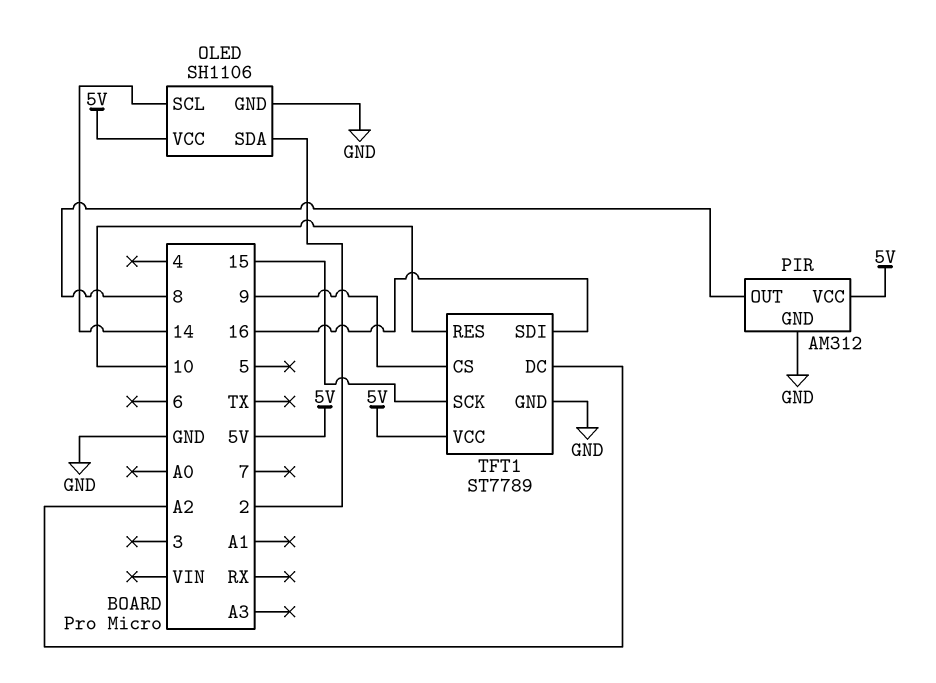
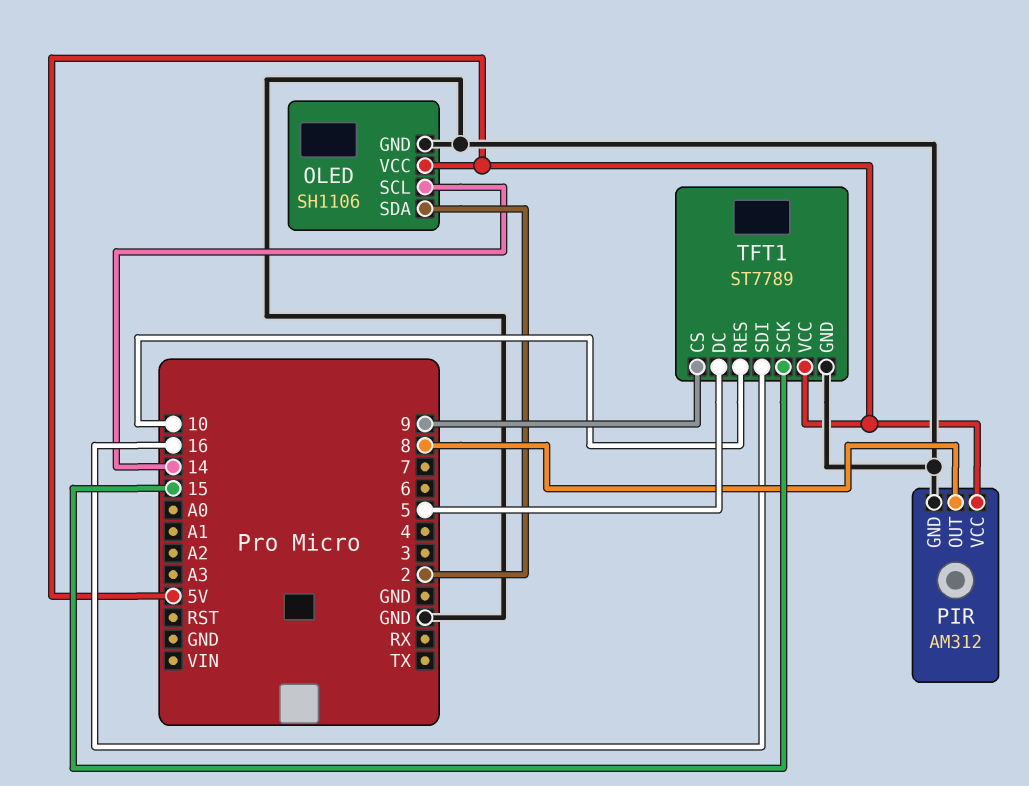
TFT1 pin DC: A2 -> 5

